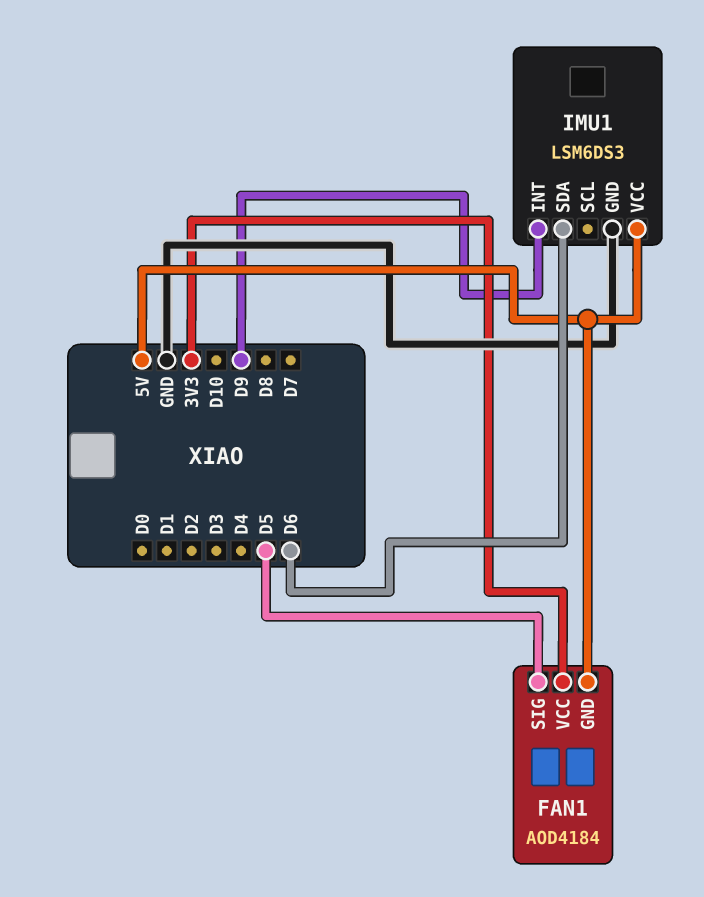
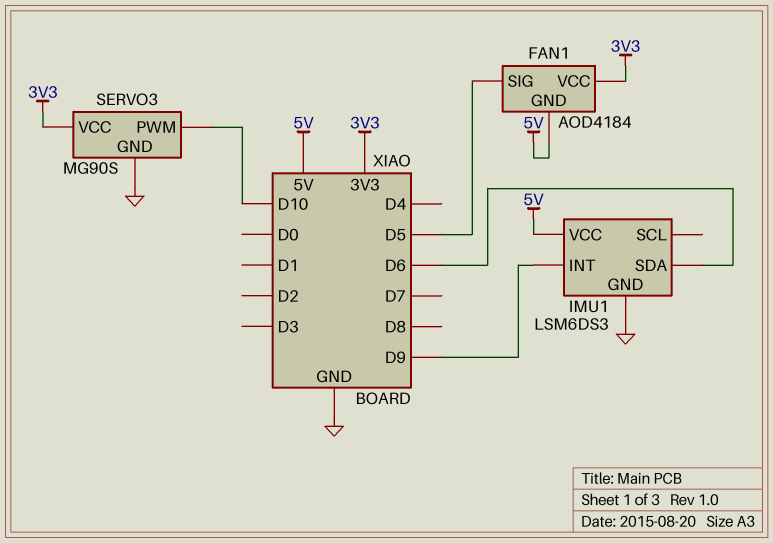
SERVO3: none -> MG90S
SERVO3 pin GND: none -> GND
SERVO3 pin PWM: none -> D10
SERVO3 pin VCC: none -> 3V3

